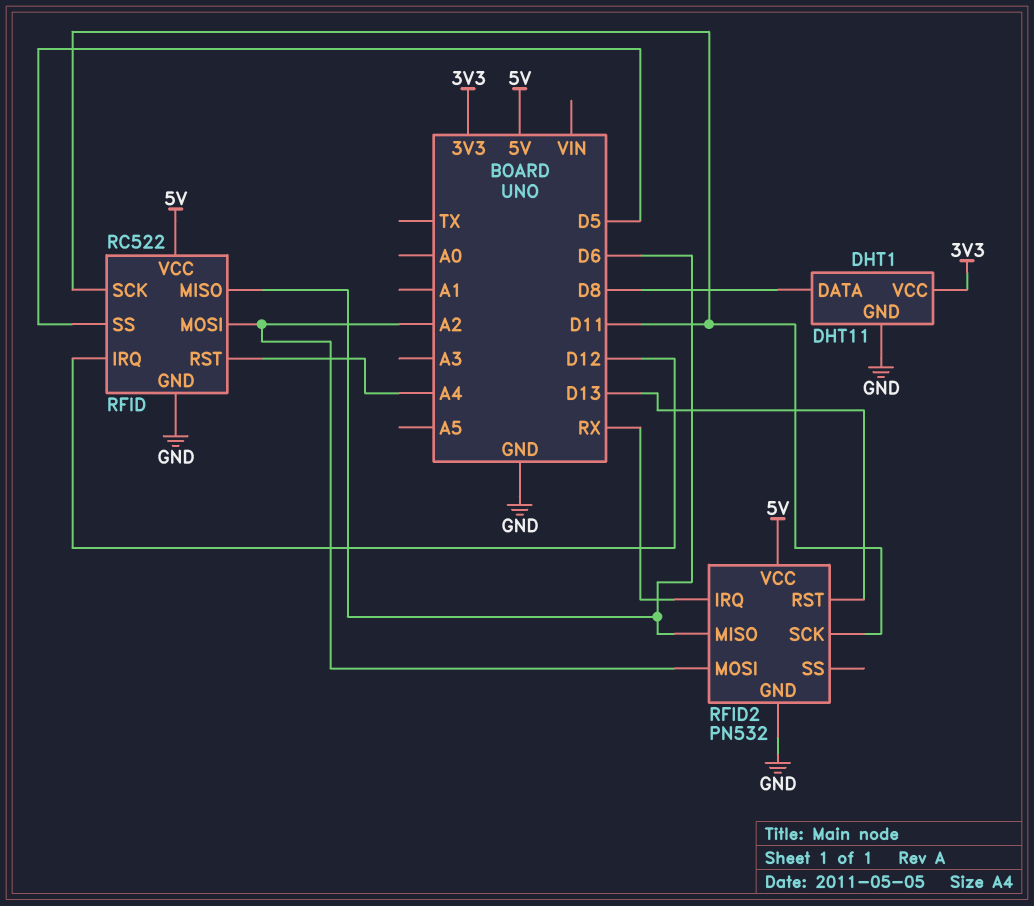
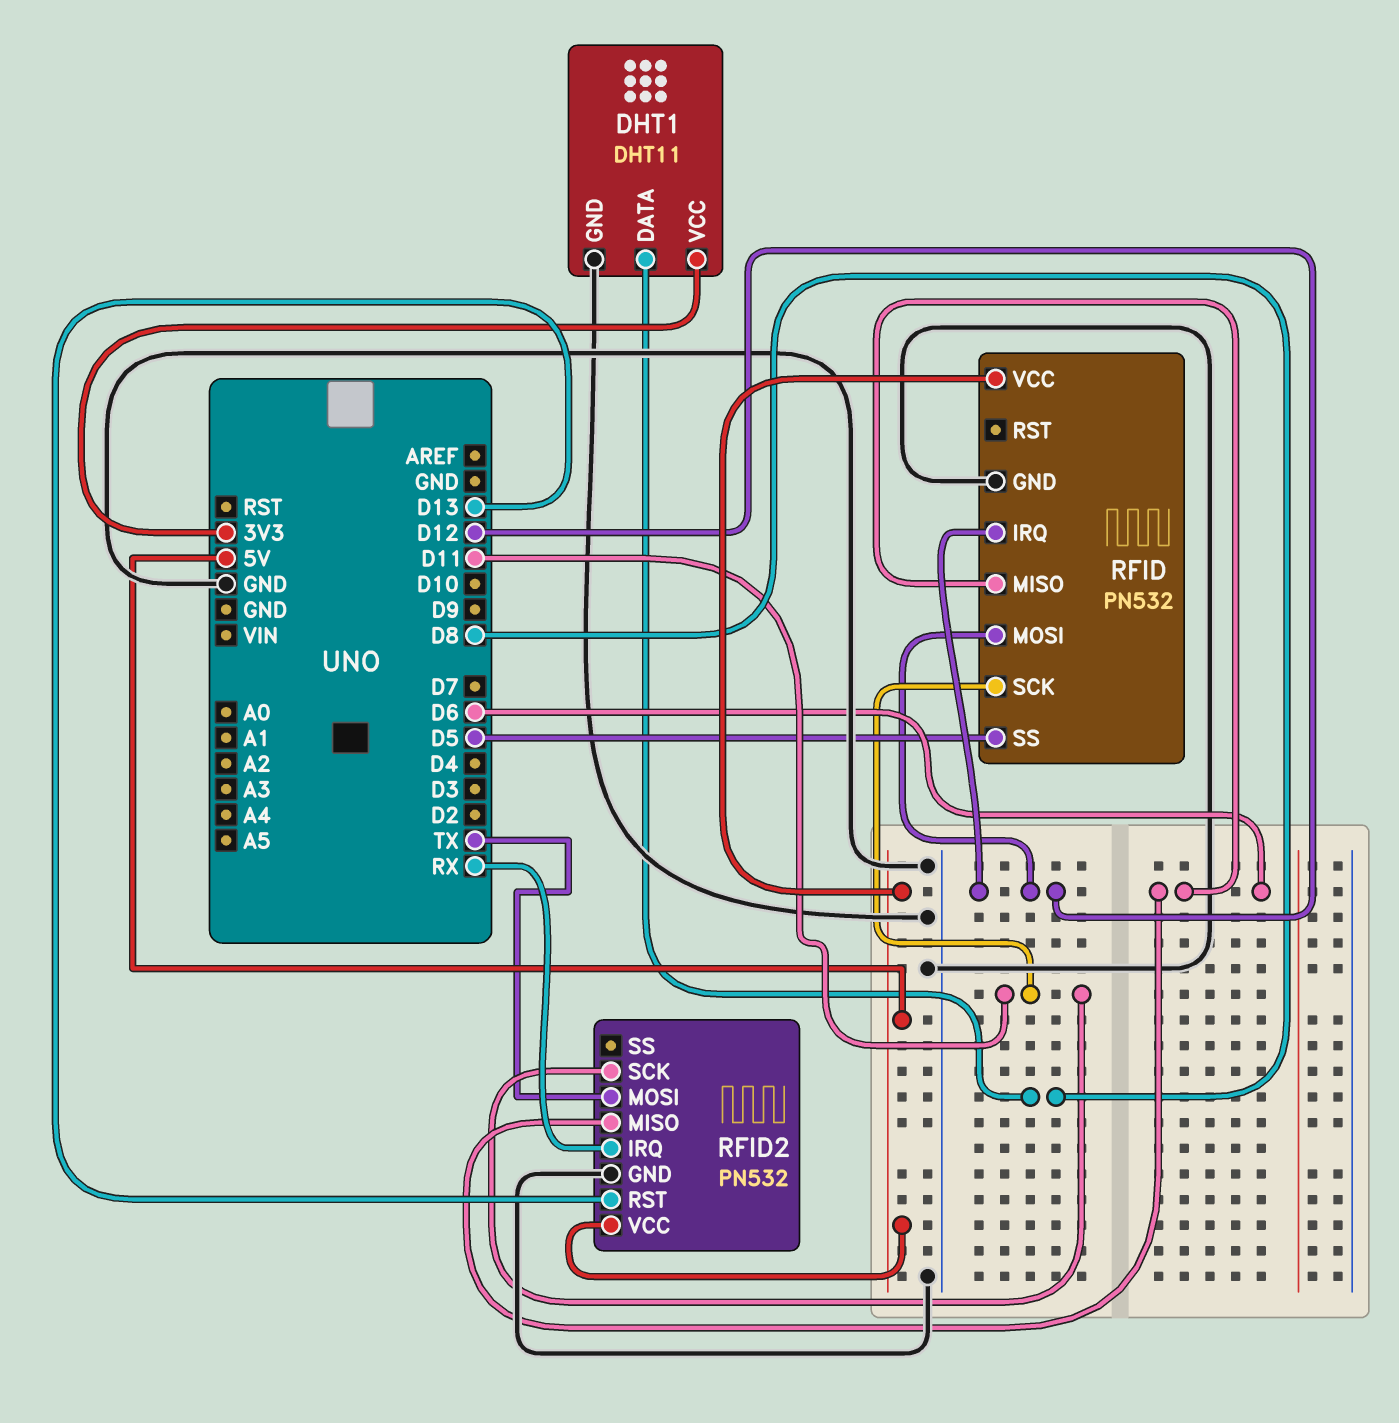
RFID: RC522 -> PN532
RFID pin MOSI: A2 -> D12
RFID pin RST: A4 -> none
RFID2 pin MOSI: A2 -> TX

